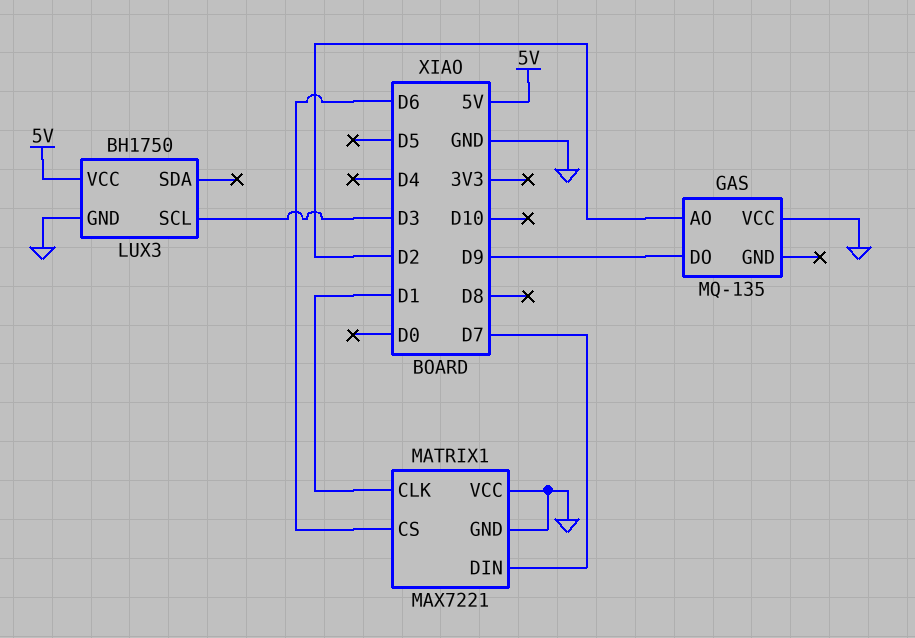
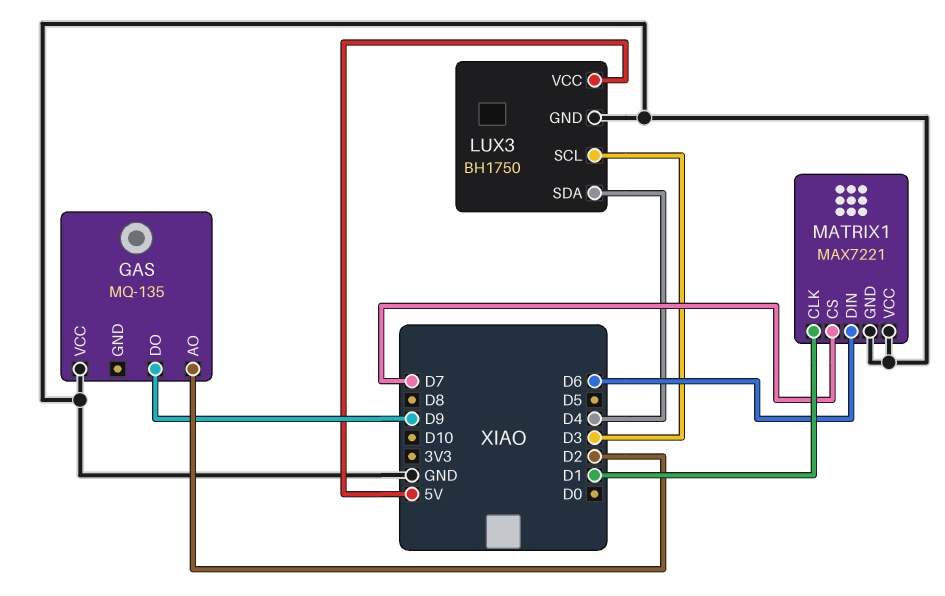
LUX3 pin SDA: none -> D4
MATRIX1 pin CS: D6 -> D7
MATRIX1 pin DIN: D7 -> D6

